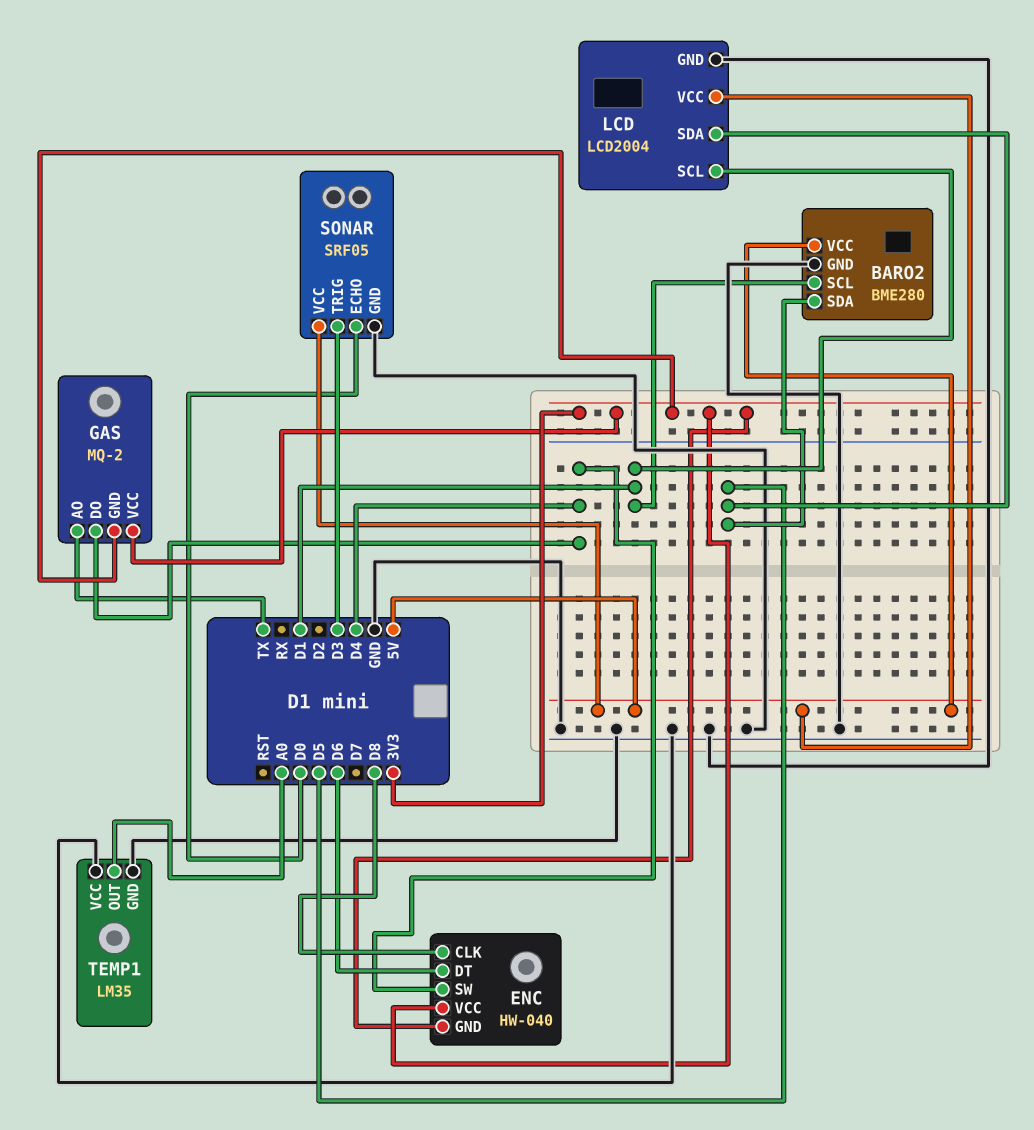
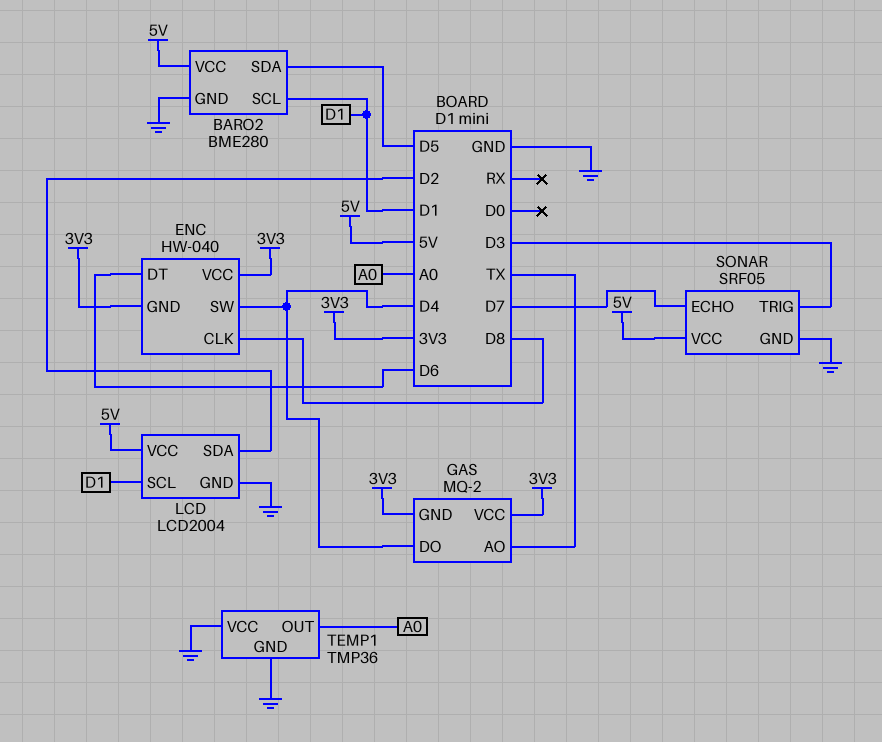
LCD pin SDA: D5 -> D2
SONAR pin ECHO: D0 -> D7
TEMP1: LM35 -> TMP36

